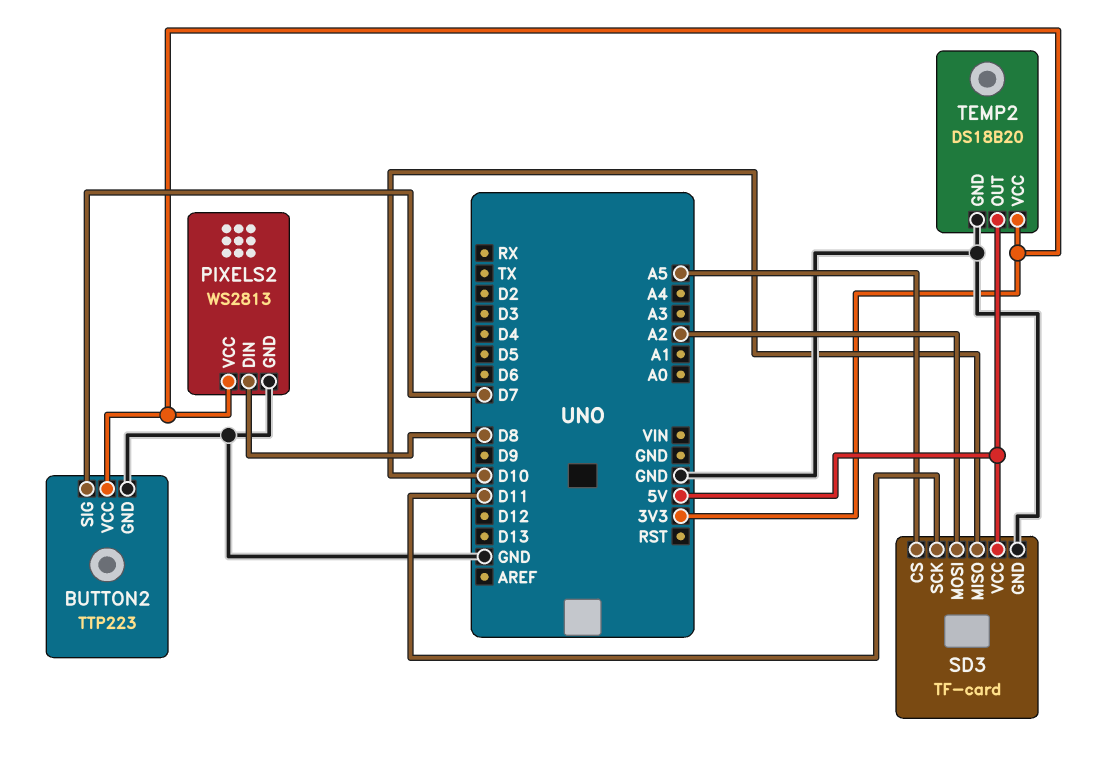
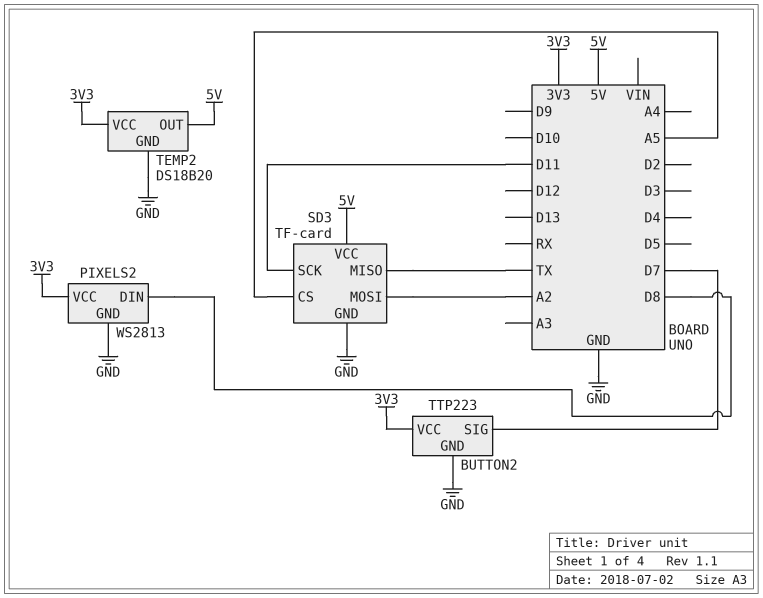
SD3 pin MISO: D10 -> TX

